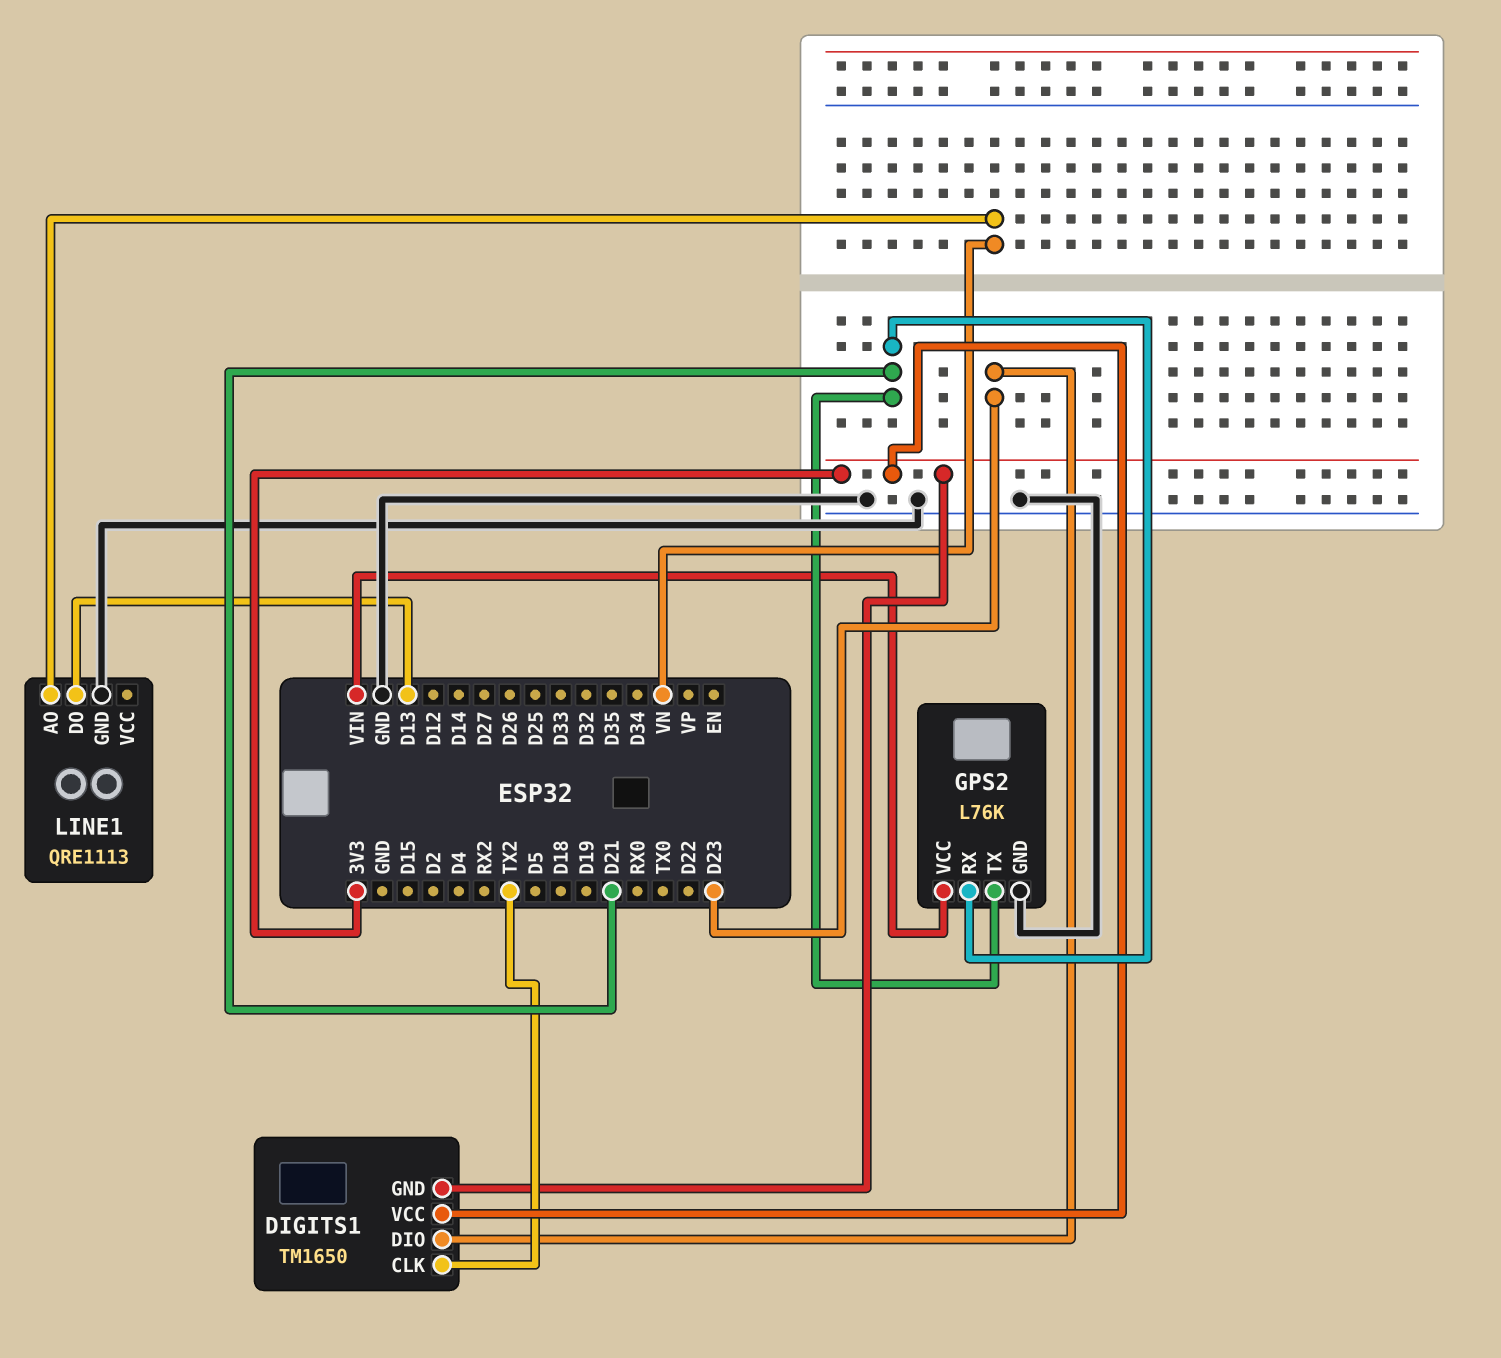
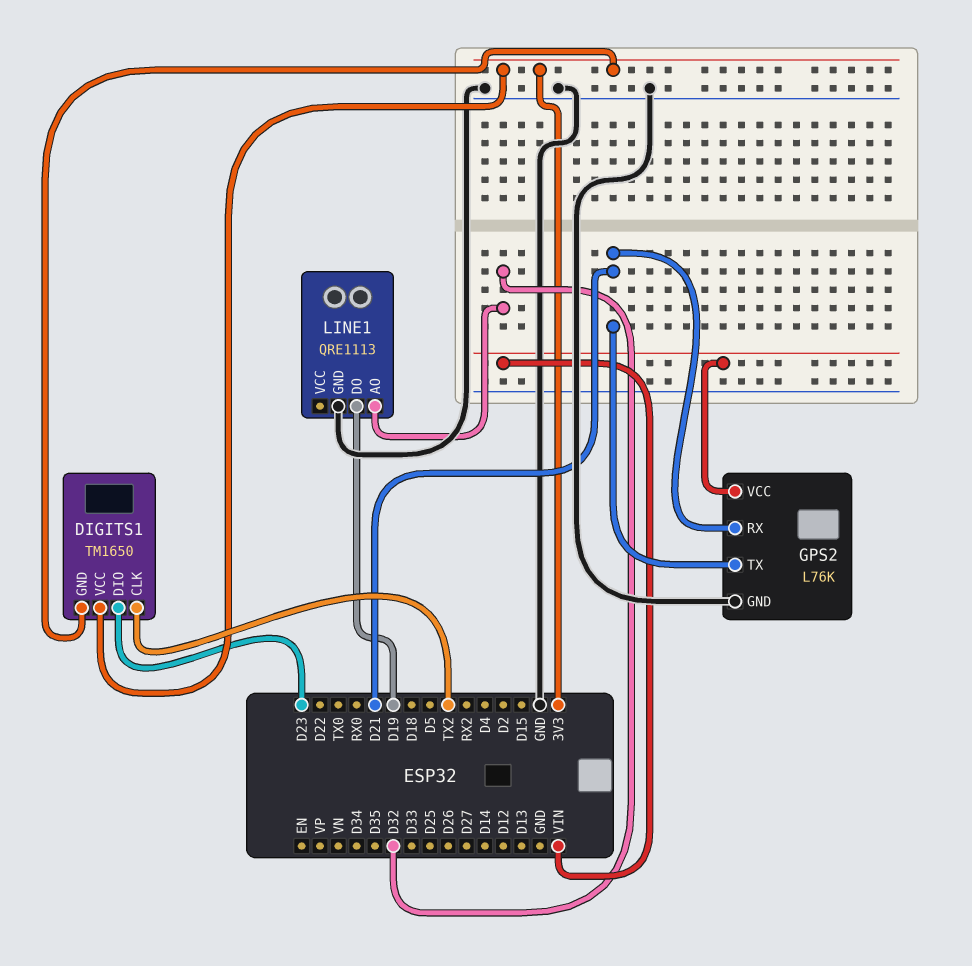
LINE1 pin AO: VN -> D32
LINE1 pin DO: D13 -> D19

